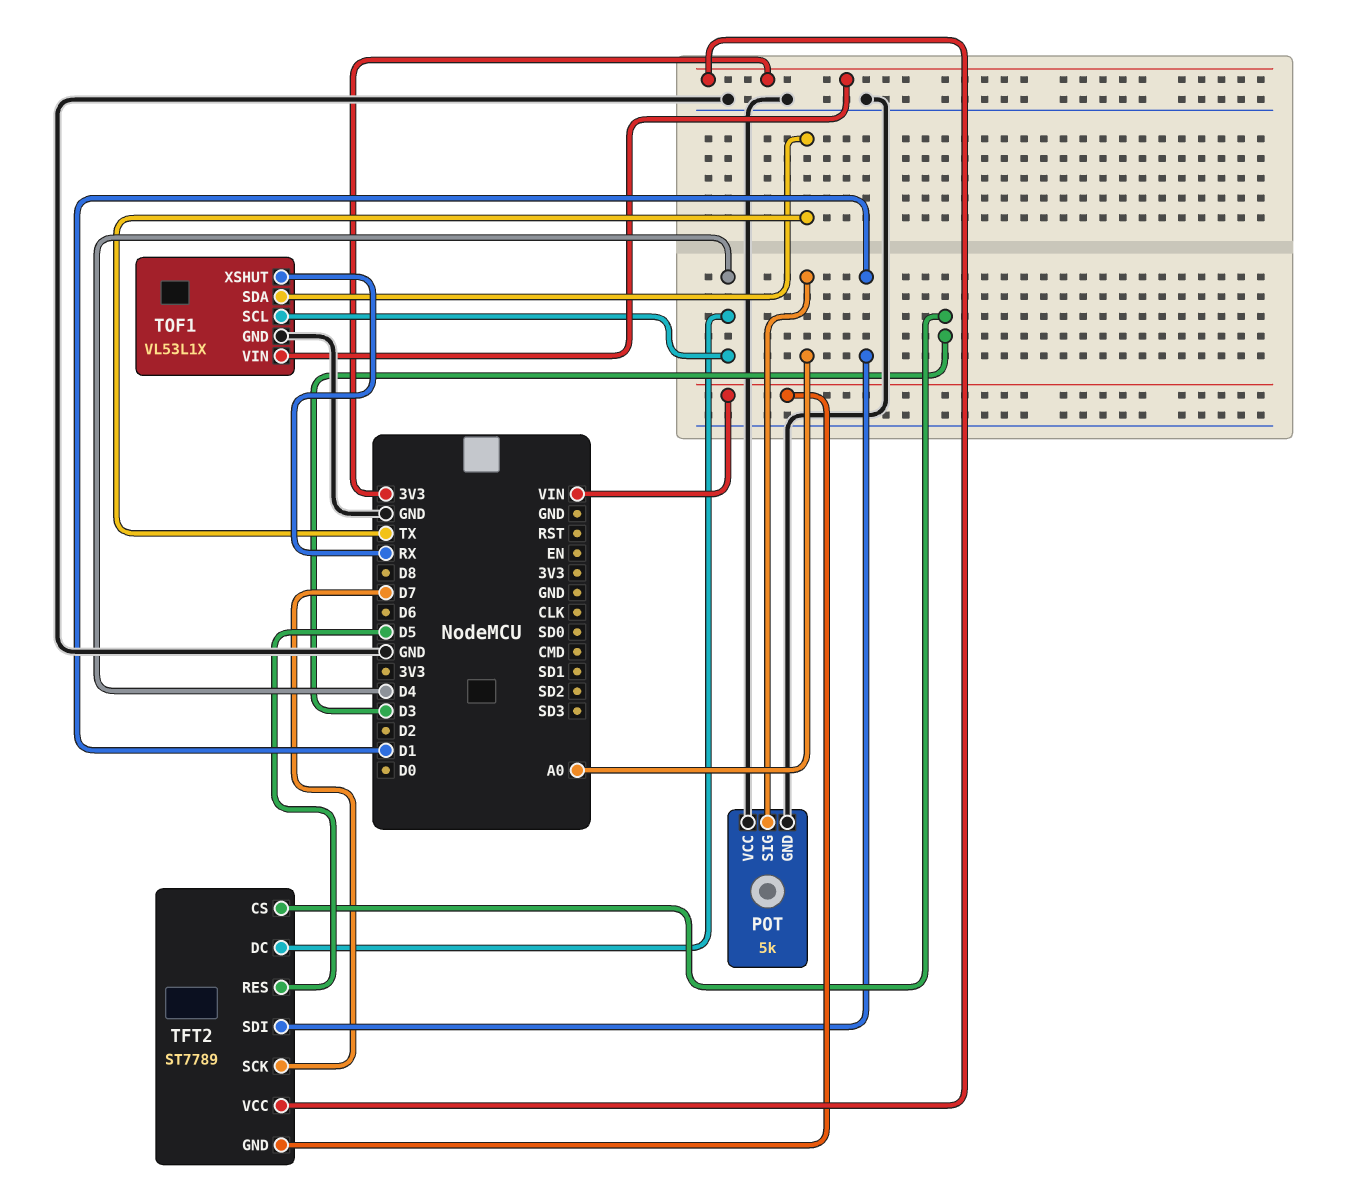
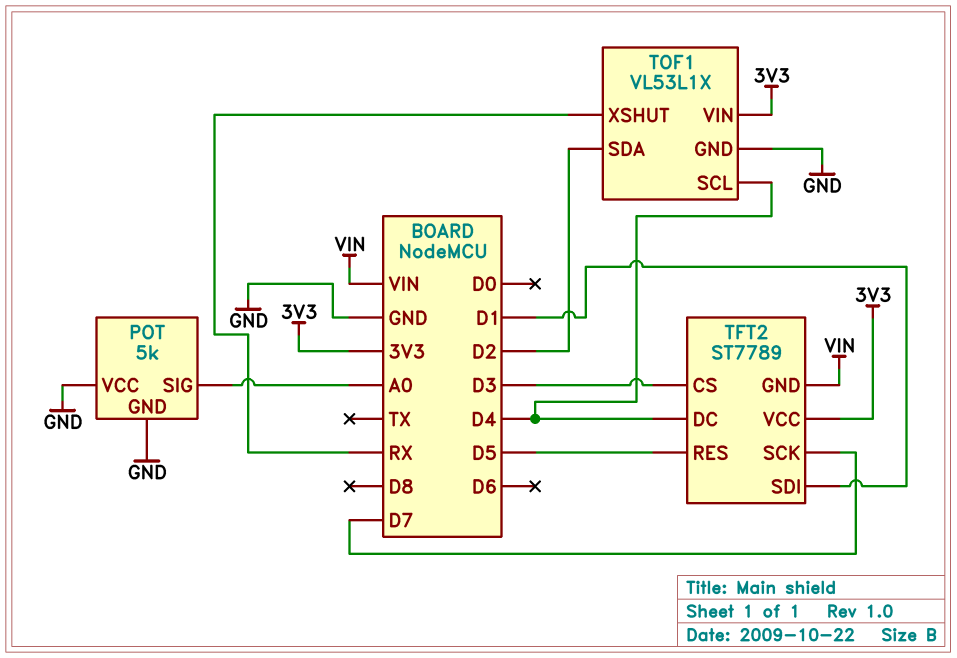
TOF1 pin SDA: TX -> D2

